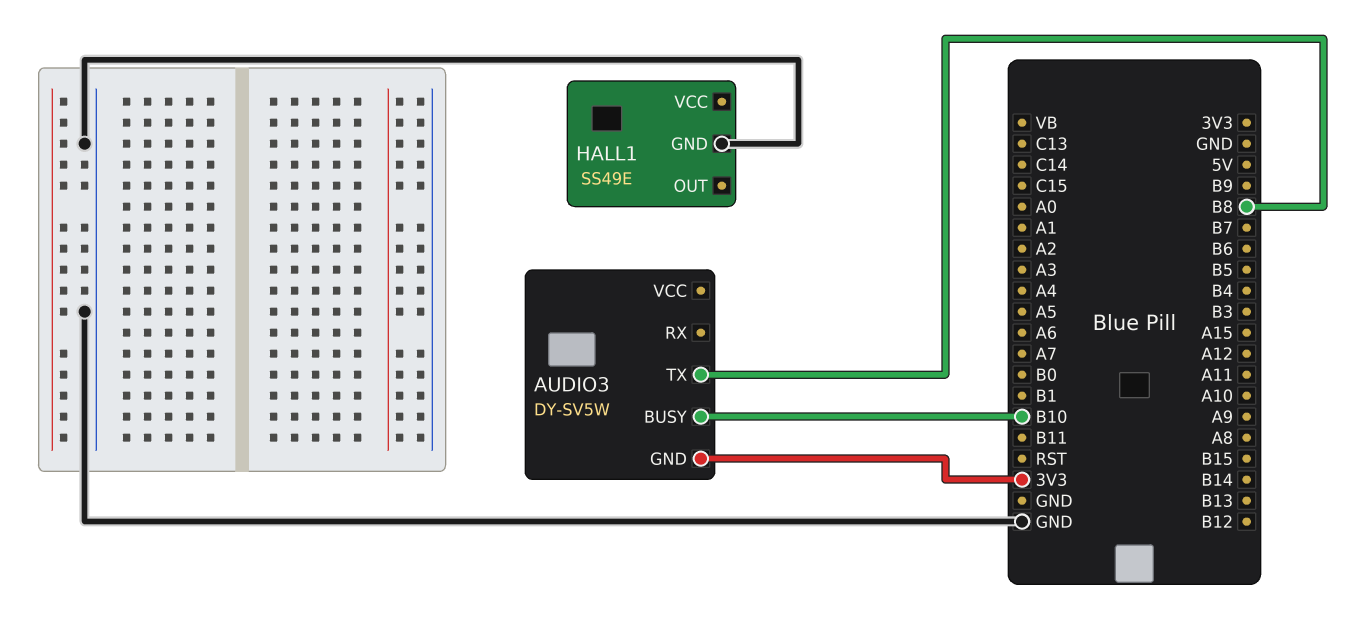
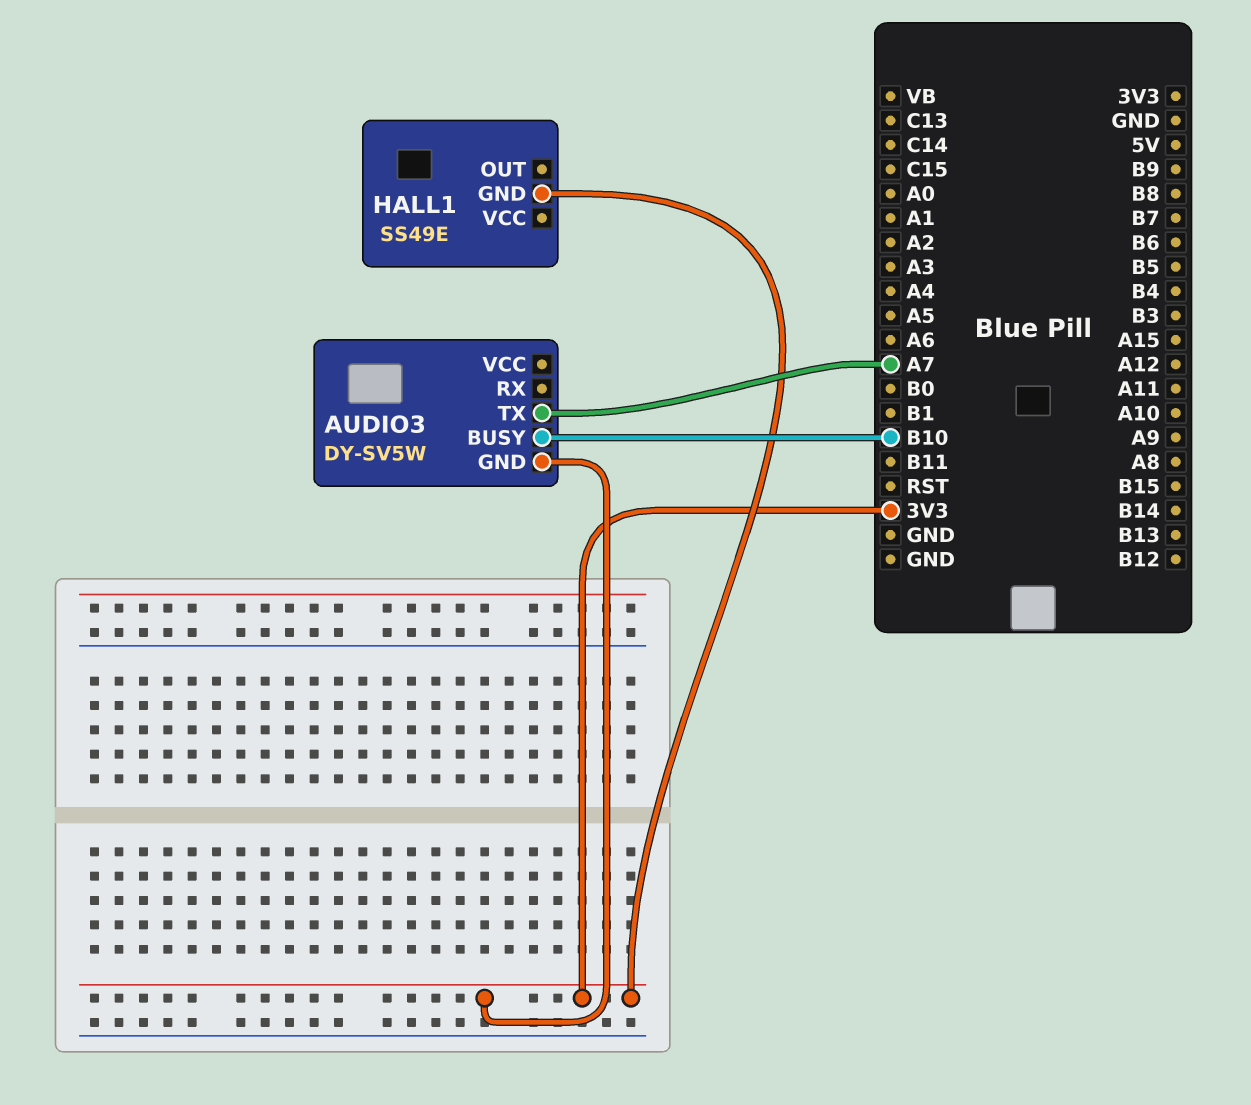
AUDIO3 pin TX: B8 -> A7
HALL1 pin GND: GND -> 3V3

